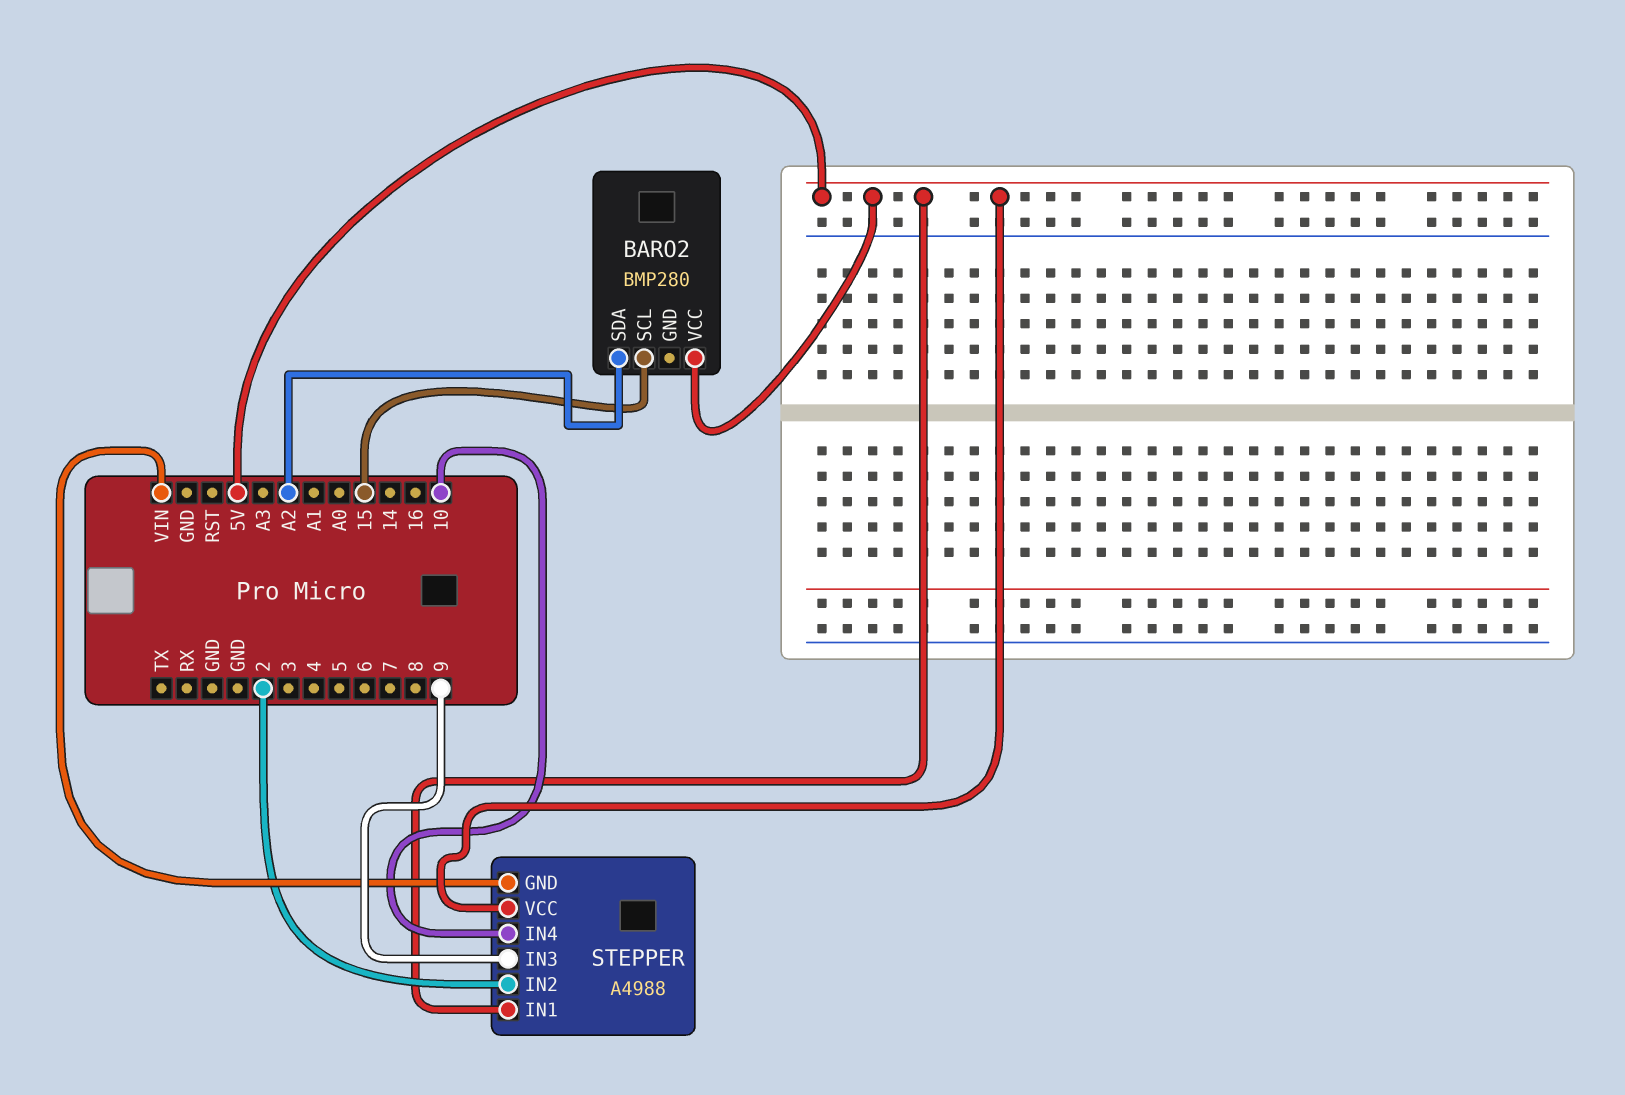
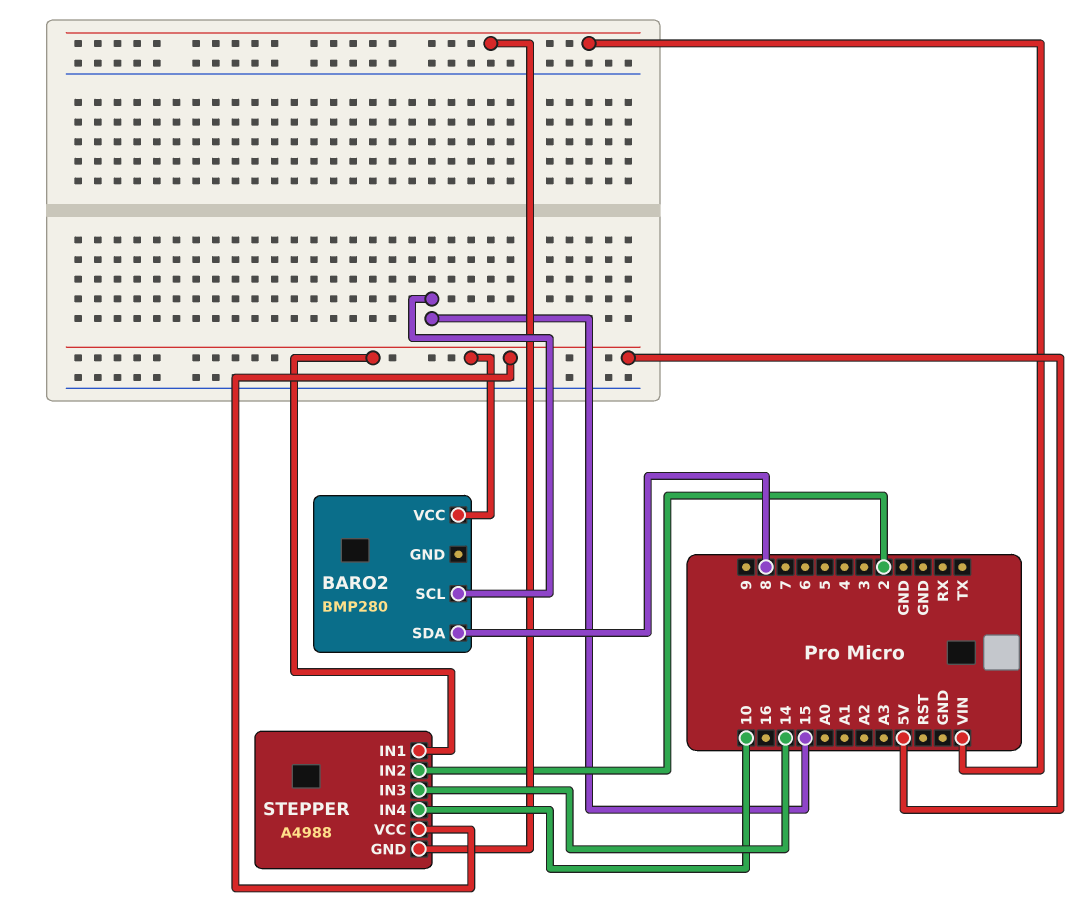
BARO2 pin SDA: A2 -> 8
STEPPER pin IN3: 9 -> 14

